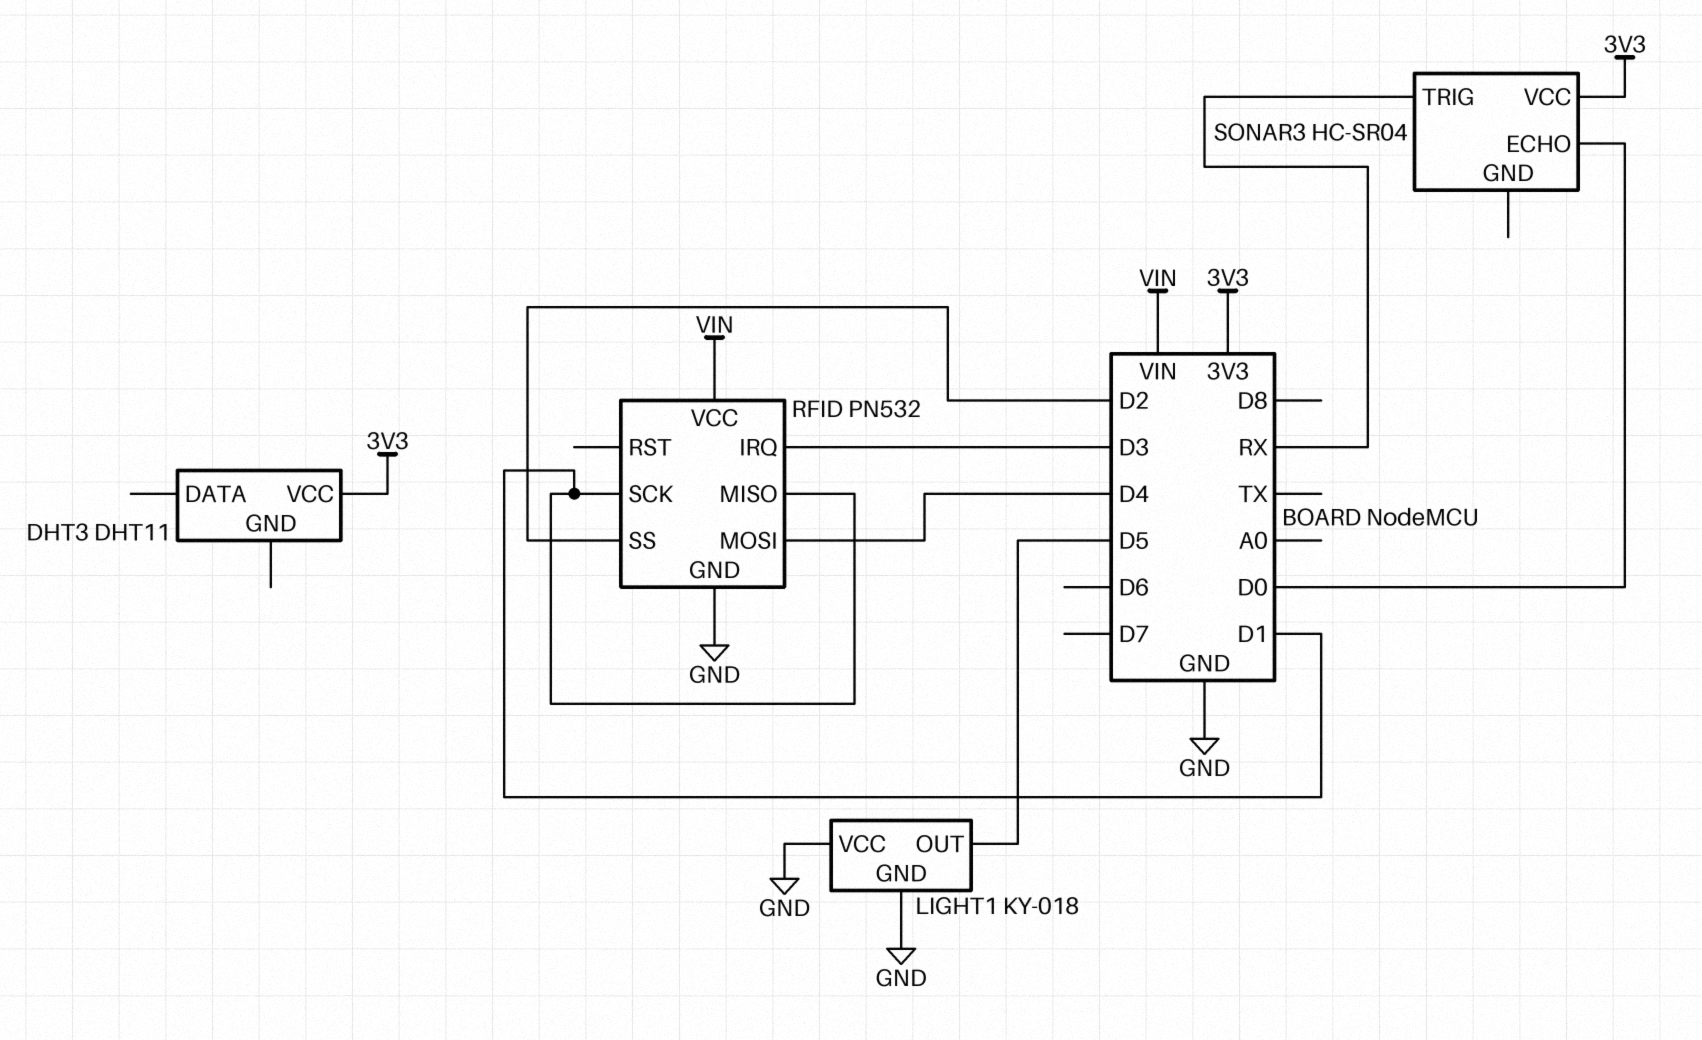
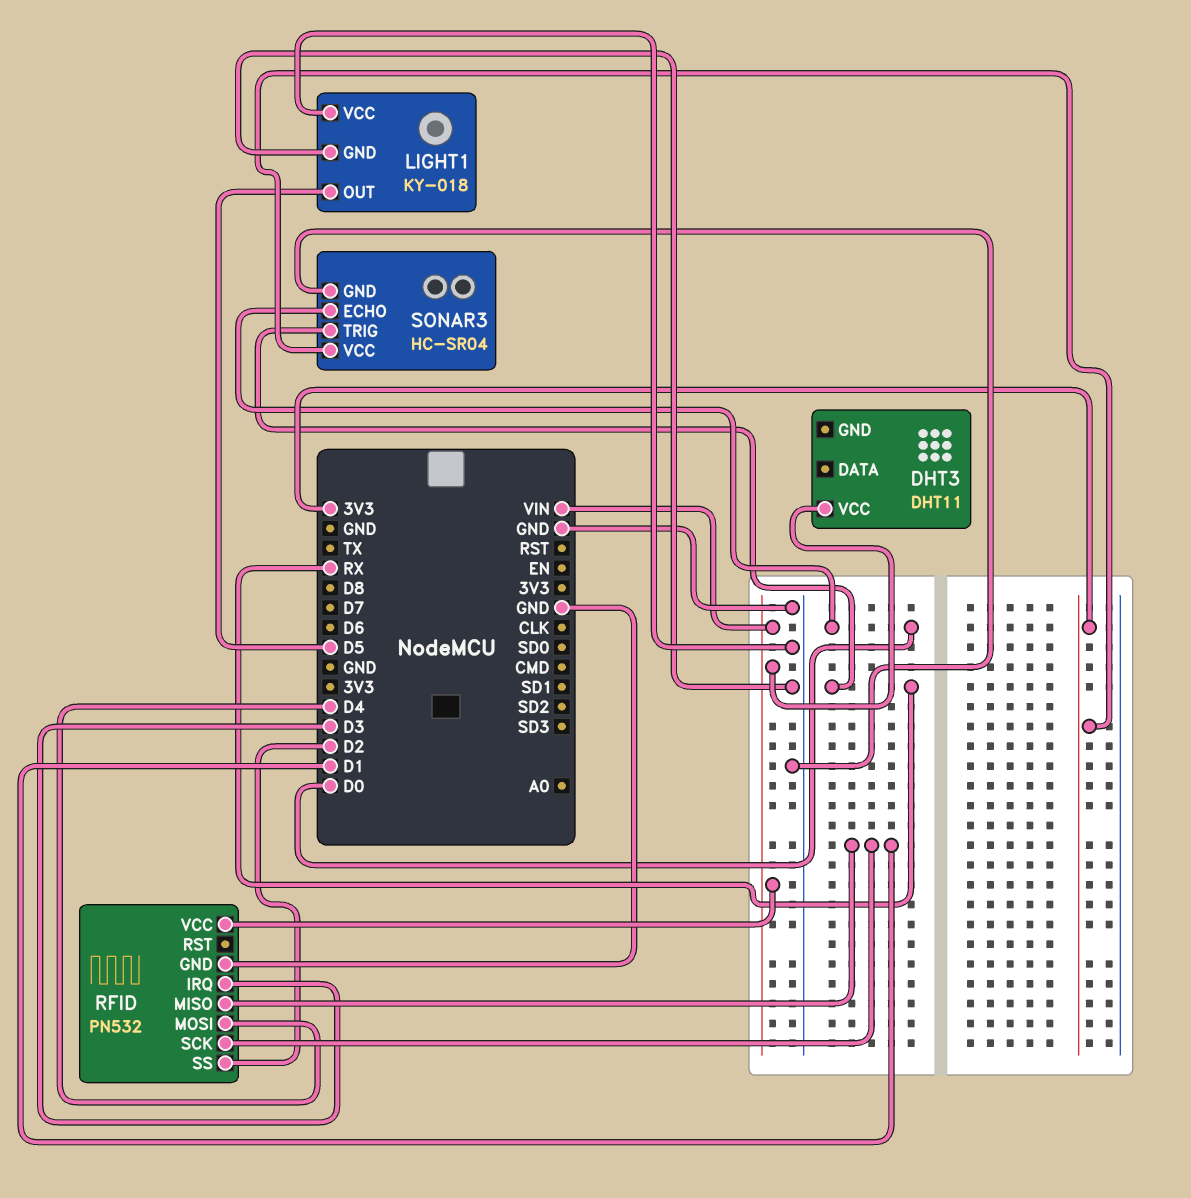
DHT3 pin VCC: 3V3 -> VIN
SONAR3 pin GND: none -> GND

